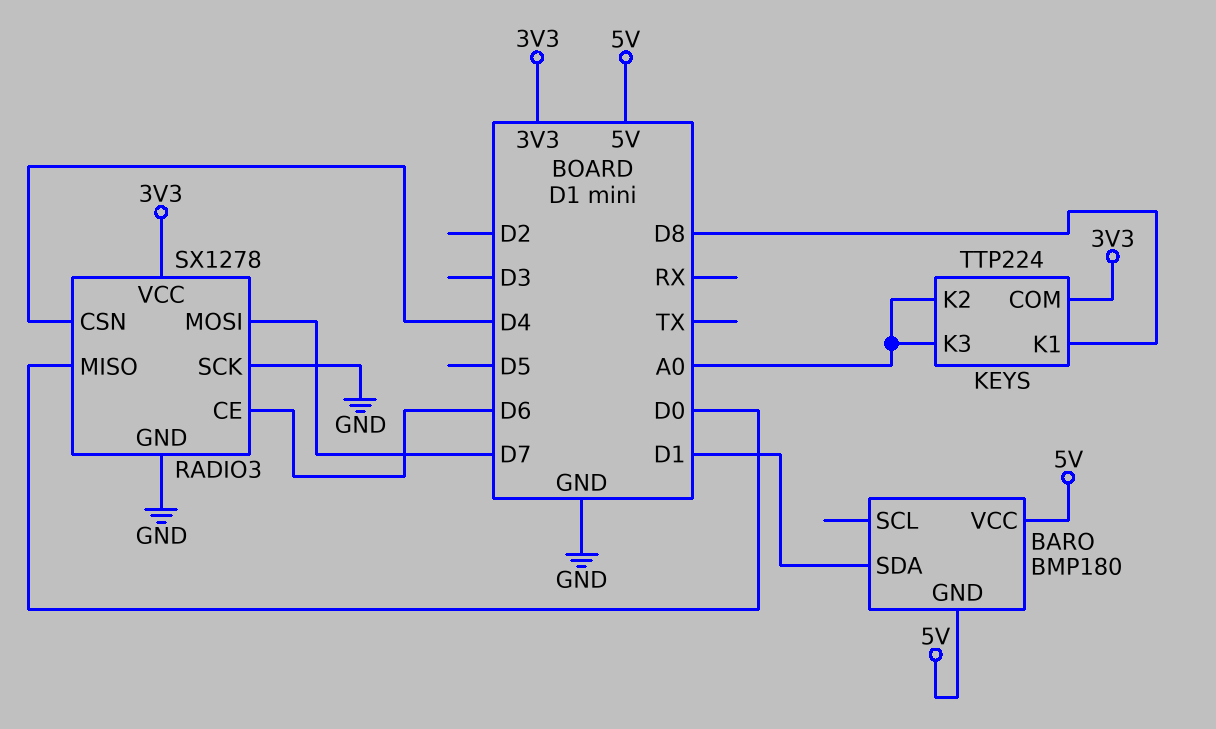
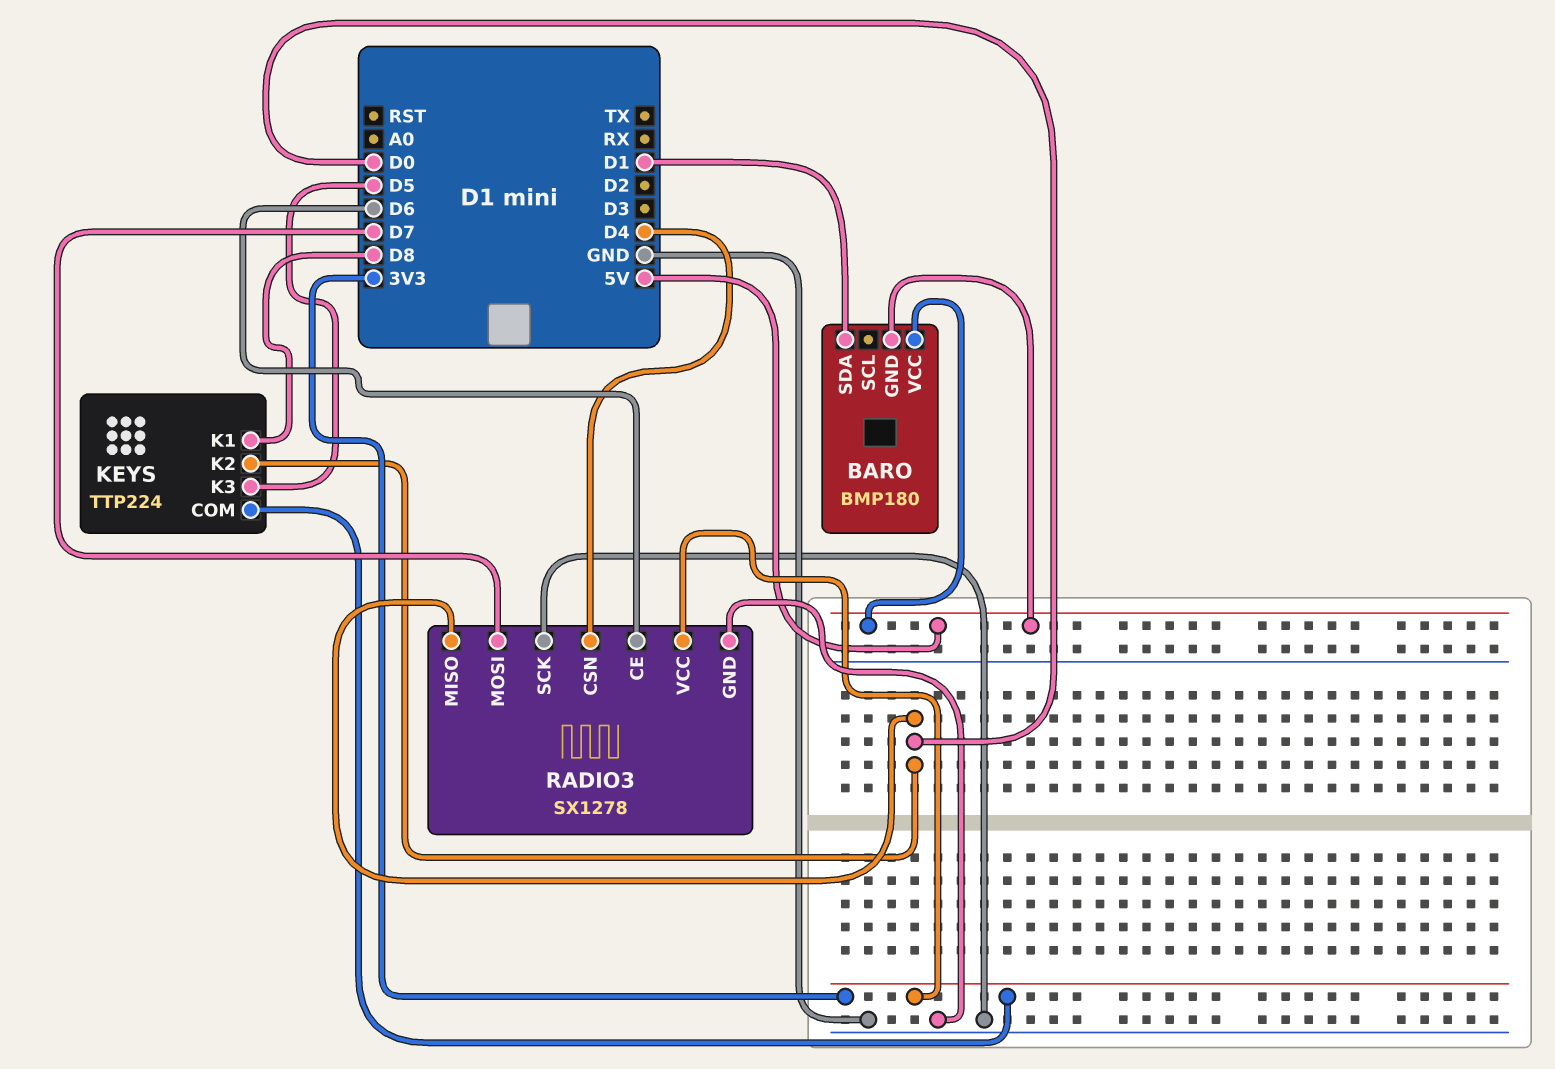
KEYS pin K2: A0 -> D0
KEYS pin K3: A0 -> D5

